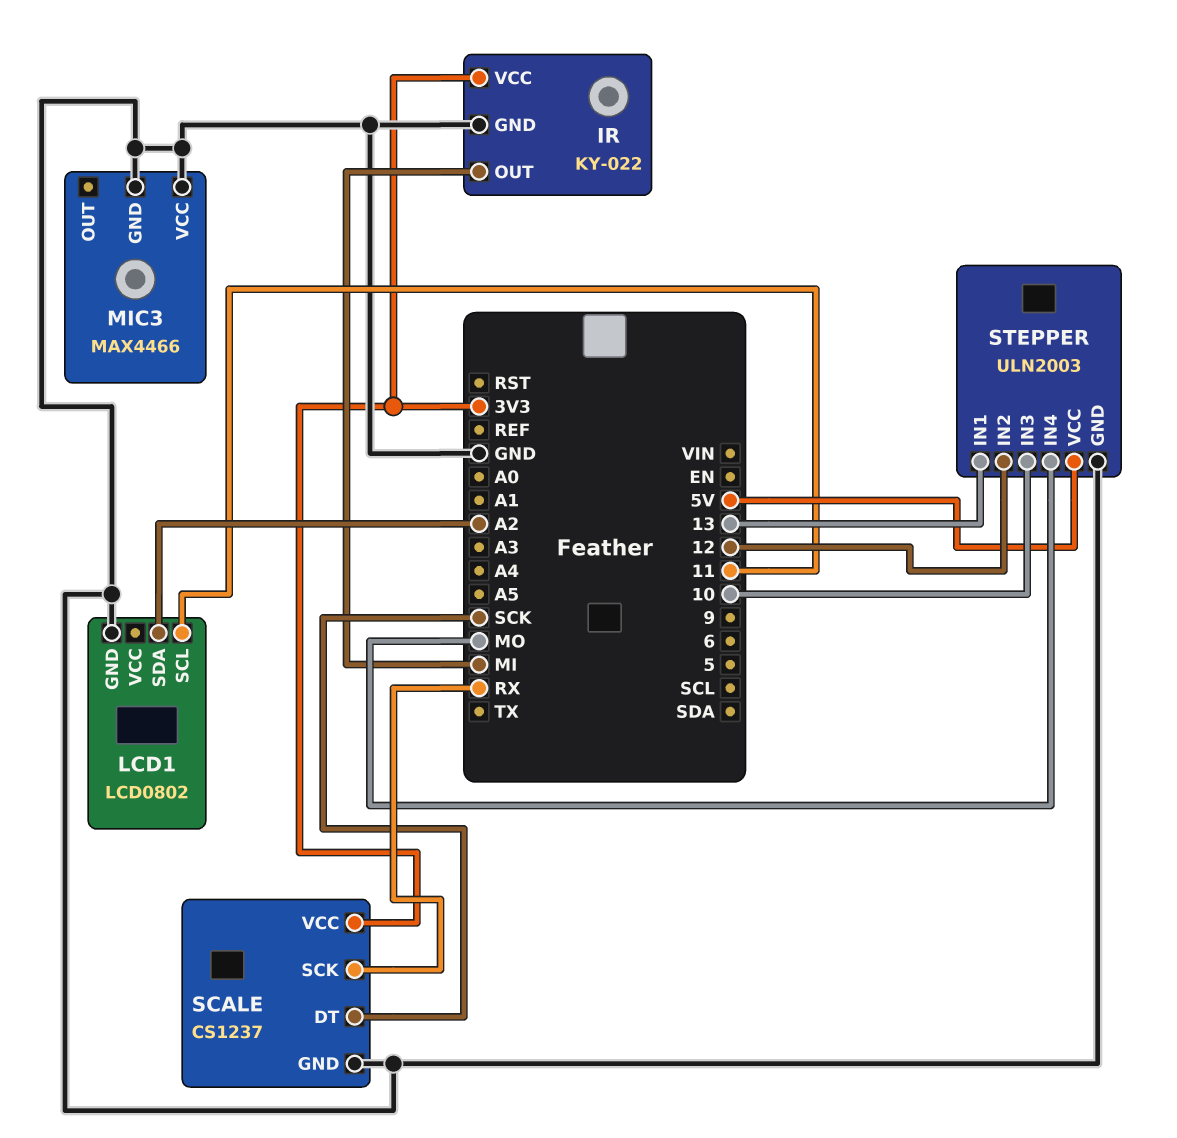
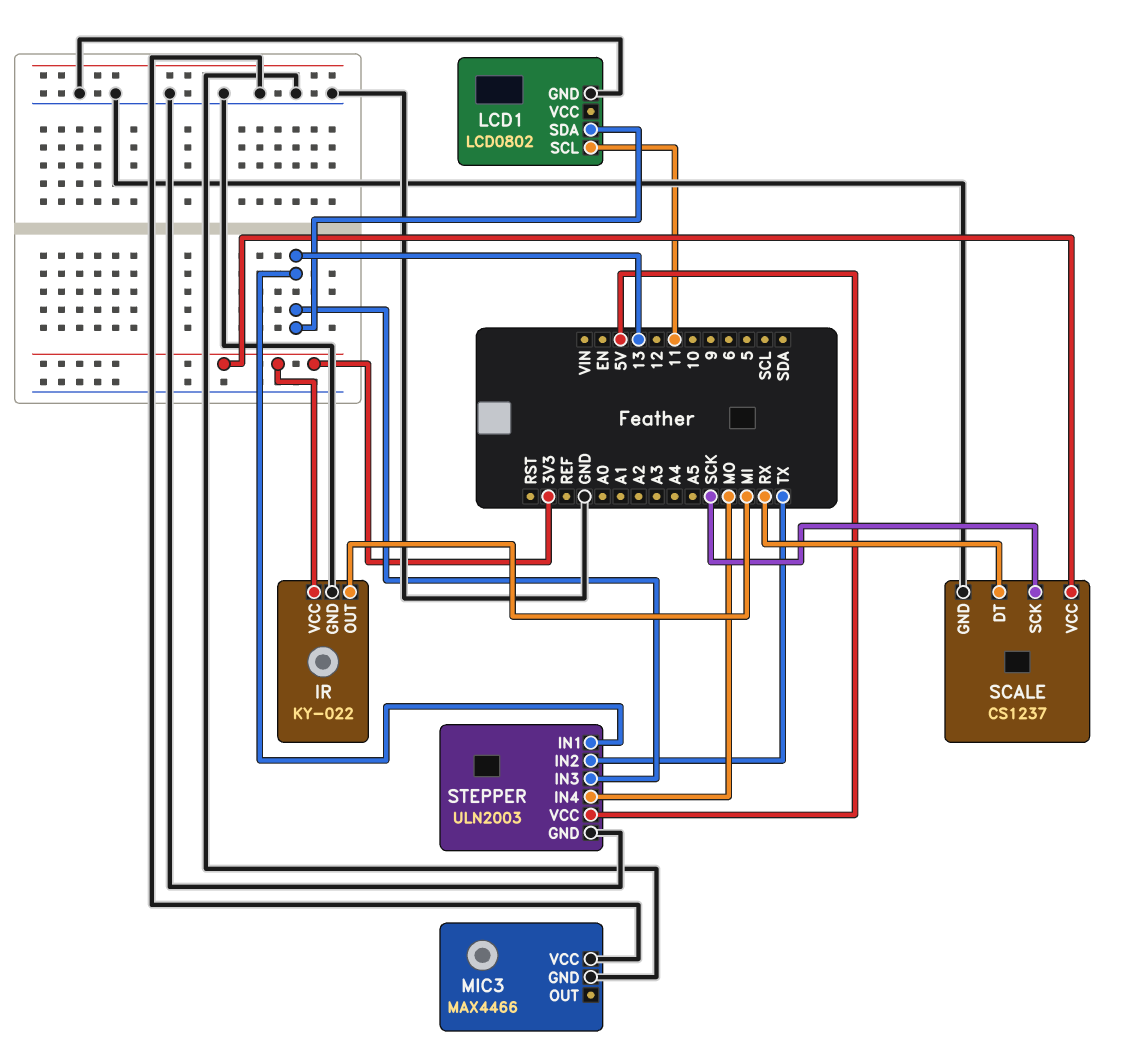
LCD1 pin SDA: A2 -> 13
SCALE pin DT: SCK -> RX
SCALE pin SCK: RX -> SCK
STEPPER pin IN2: 12 -> TX
STEPPER pin IN3: 10 -> 13

